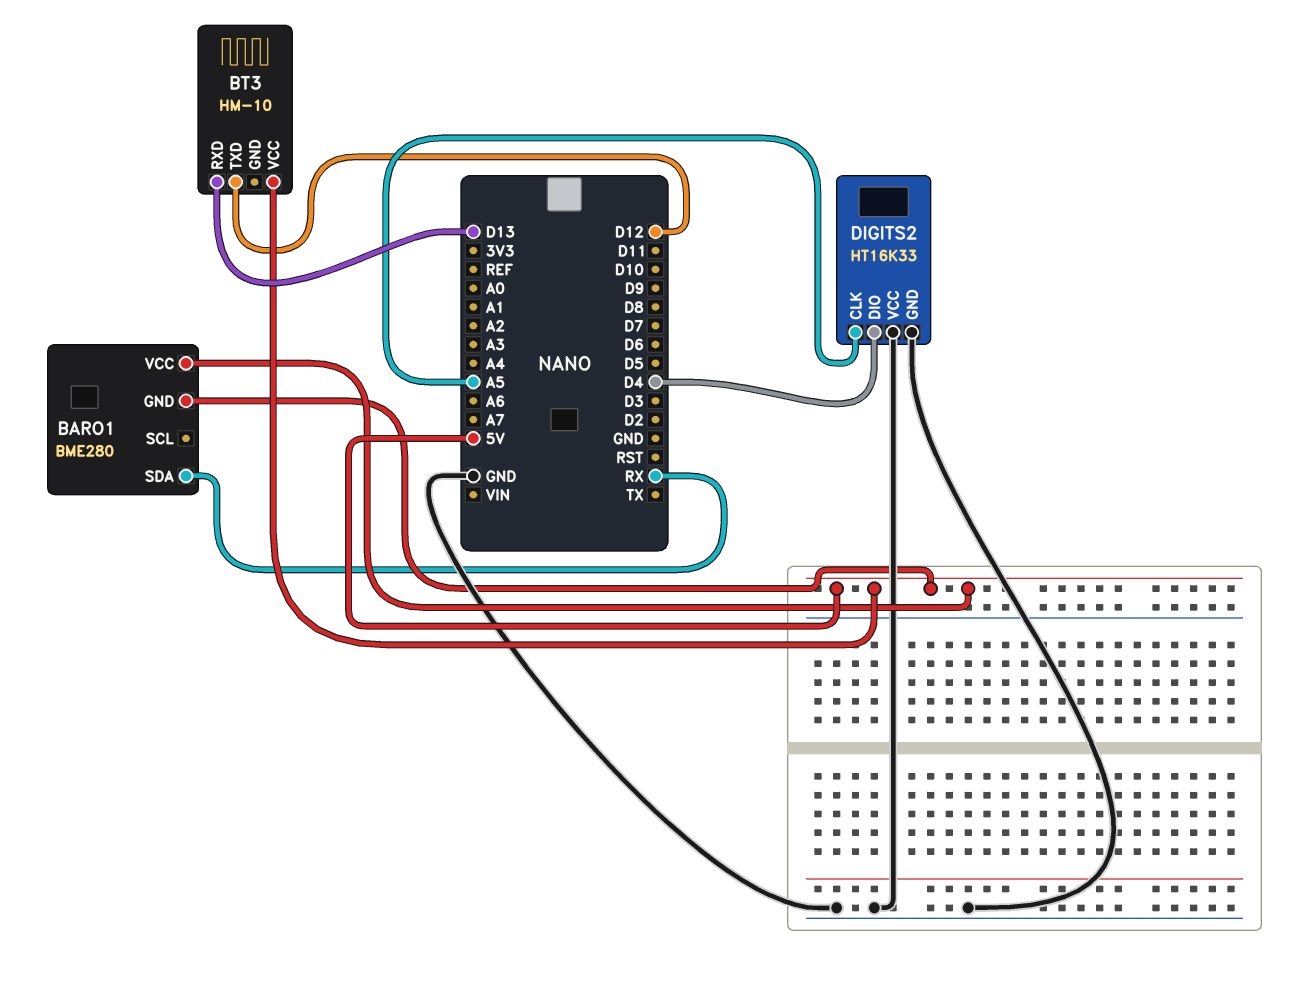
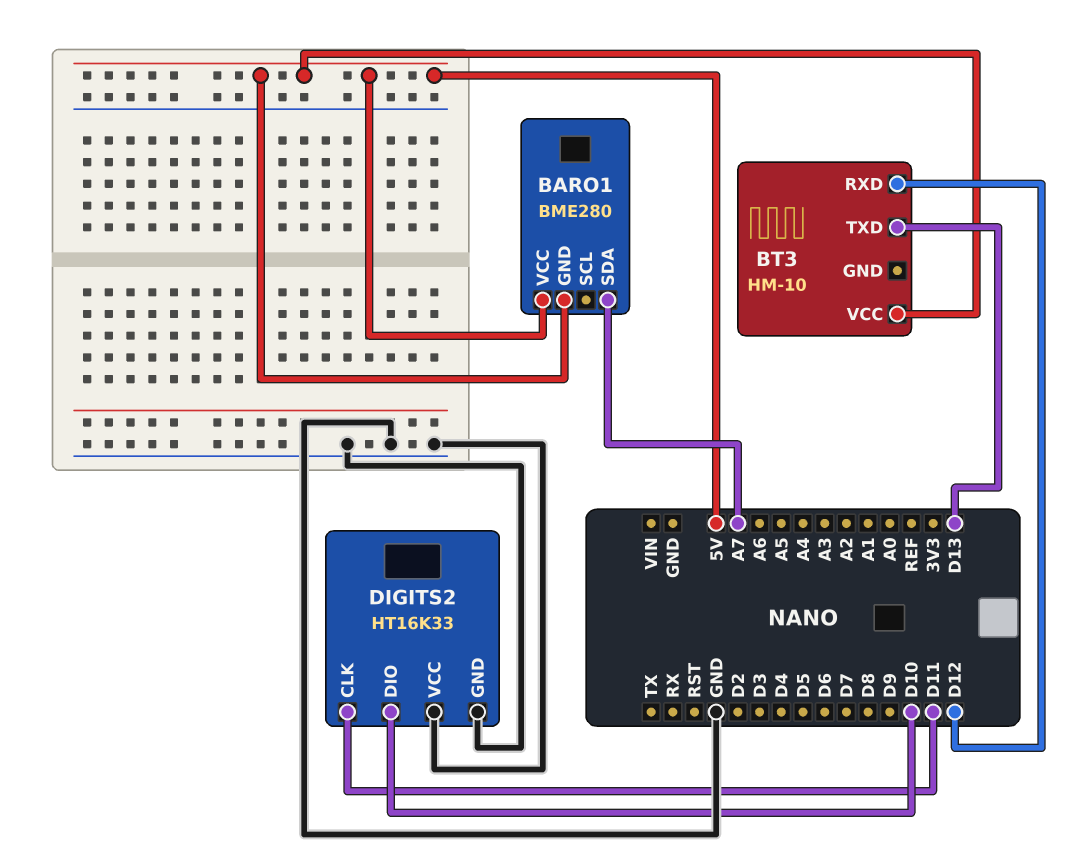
BARO1 pin SDA: RX -> A7
BT3 pin RXD: D13 -> D12
BT3 pin TXD: D12 -> D13
DIGITS2 pin CLK: A5 -> D11
DIGITS2 pin DIO: D4 -> D10

